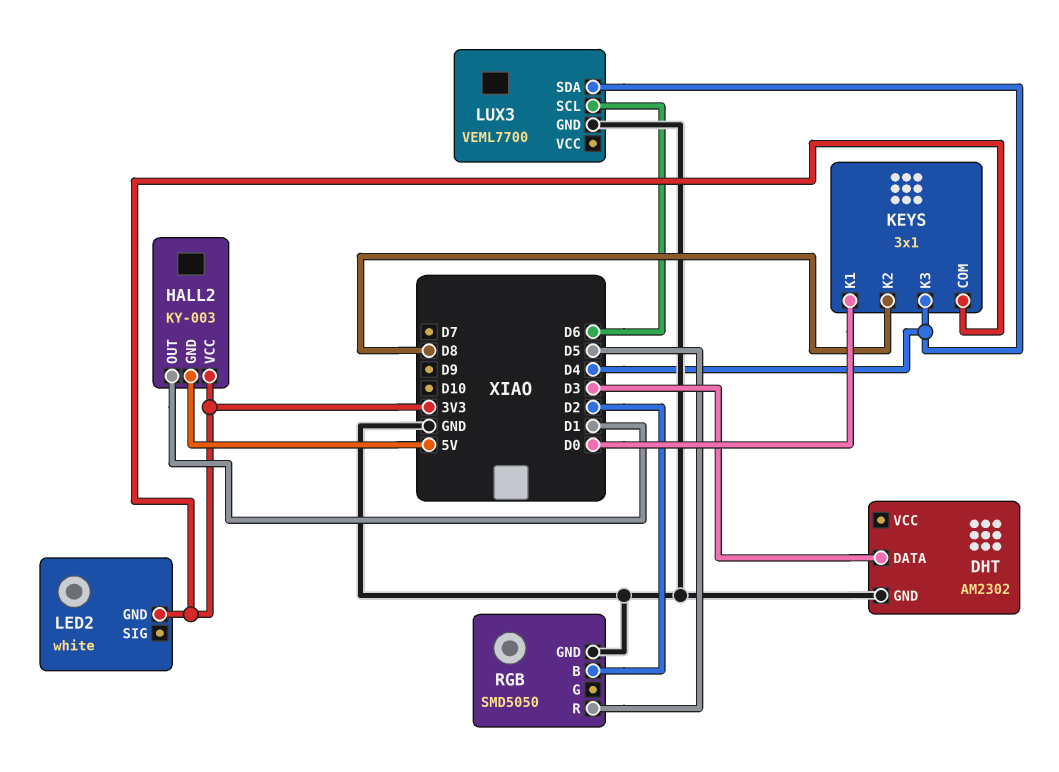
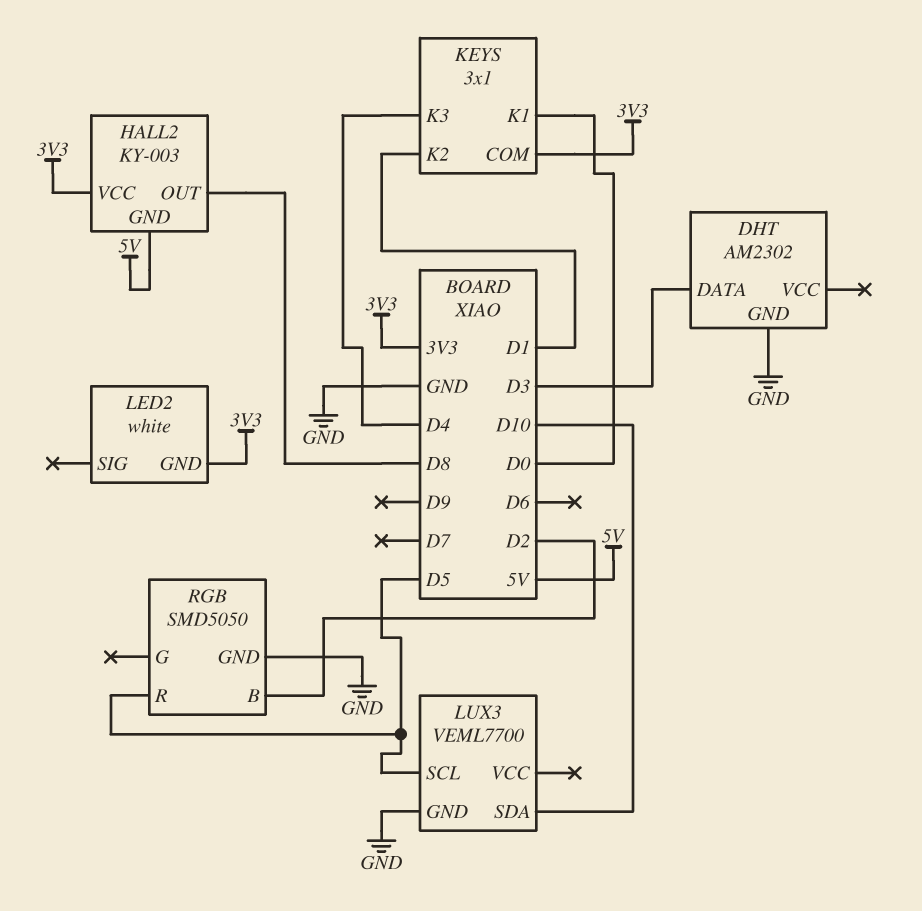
HALL2 pin OUT: D1 -> D8
KEYS pin K2: D8 -> D1
LUX3 pin SCL: D6 -> D5
LUX3 pin SDA: D4 -> D10

